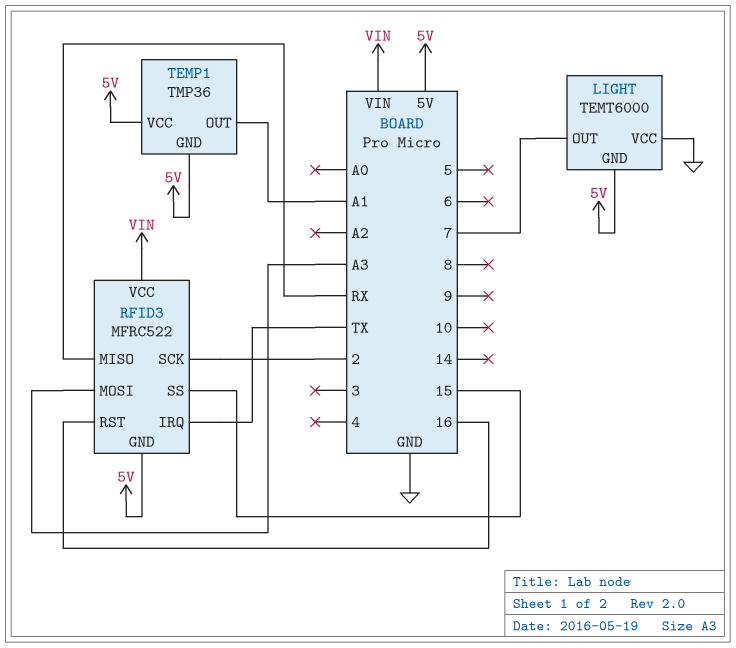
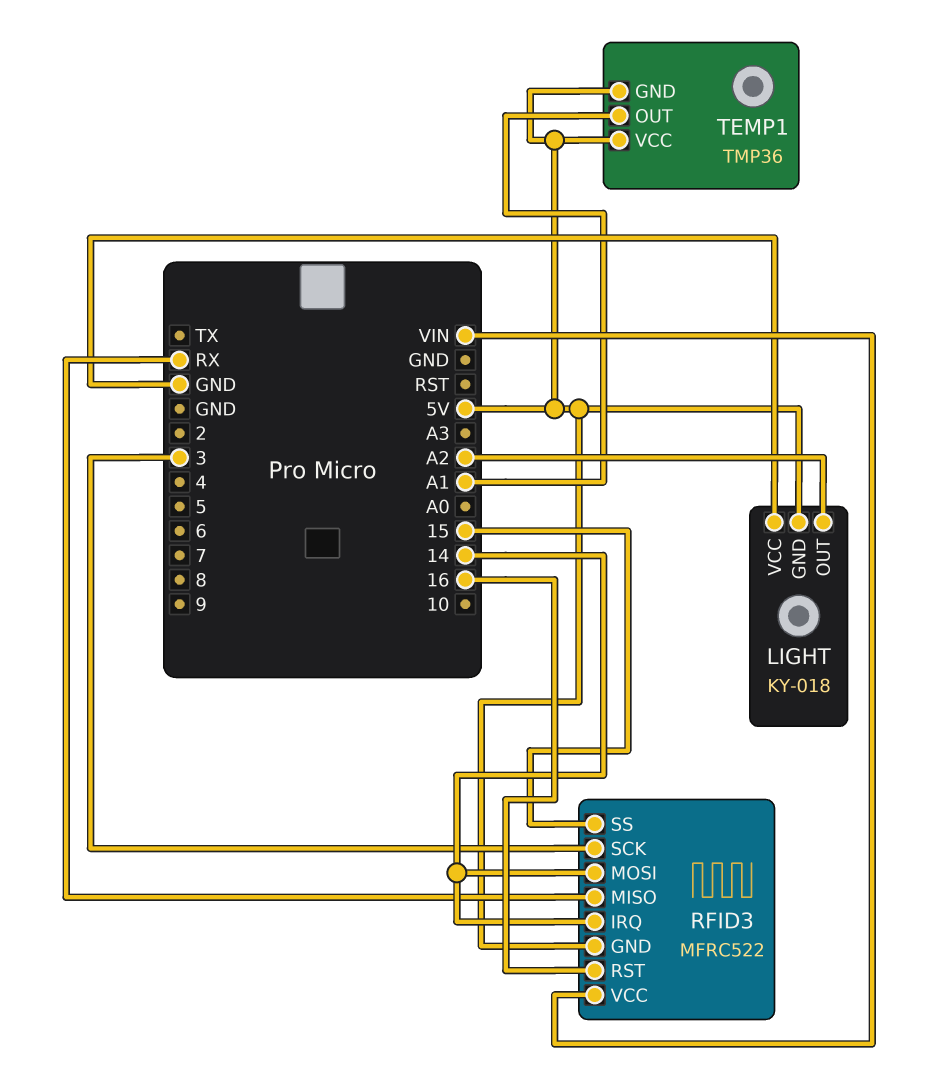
LIGHT: TEMT6000 -> KY-018
LIGHT pin OUT: 7 -> A2
RFID3 pin IRQ: TX -> 14
RFID3 pin MOSI: A3 -> 14
RFID3 pin SCK: 2 -> 3

